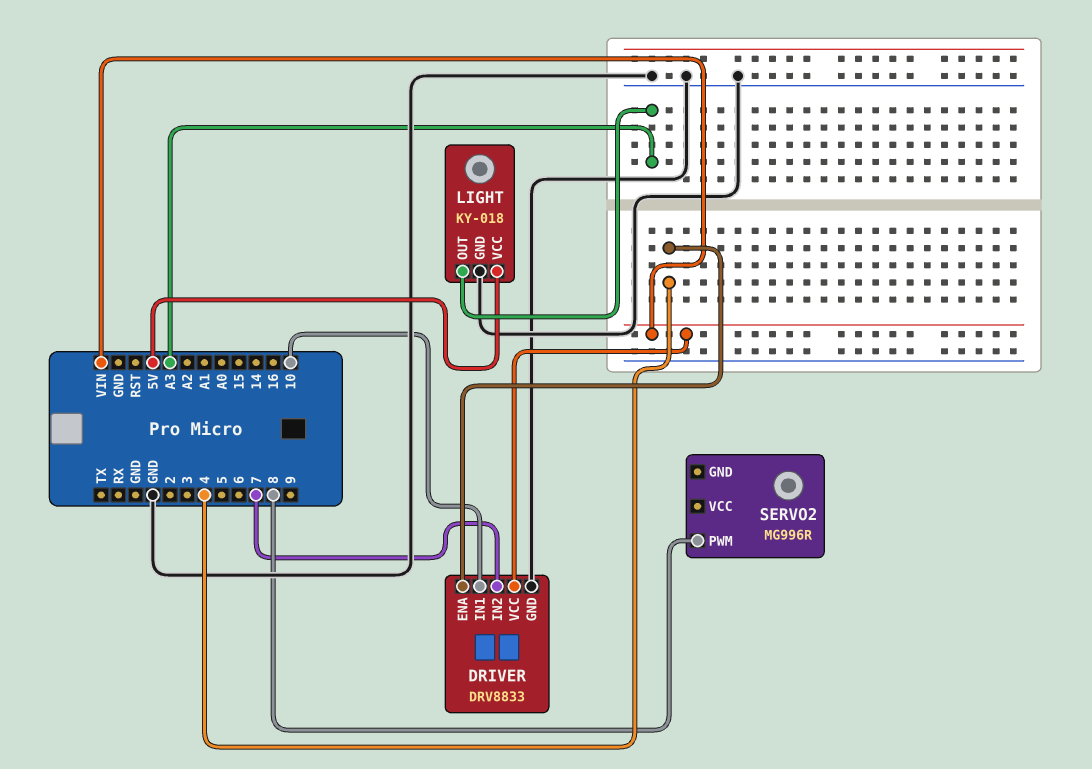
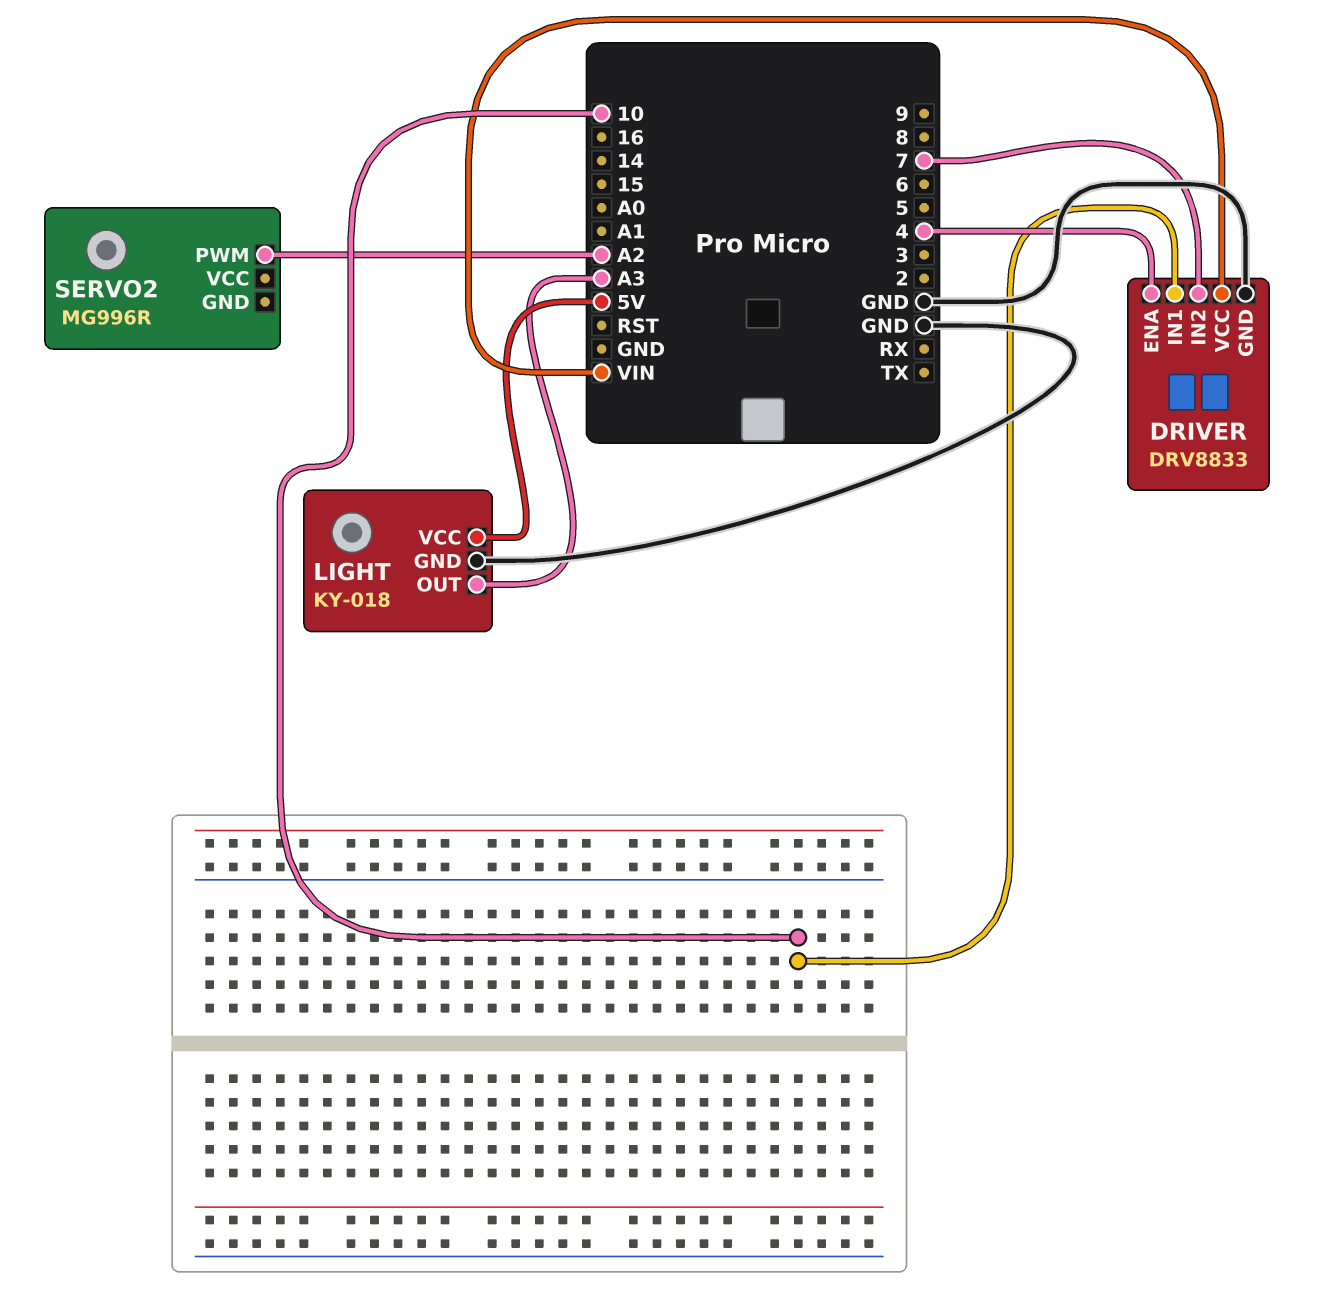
SERVO2 pin PWM: 8 -> A2

